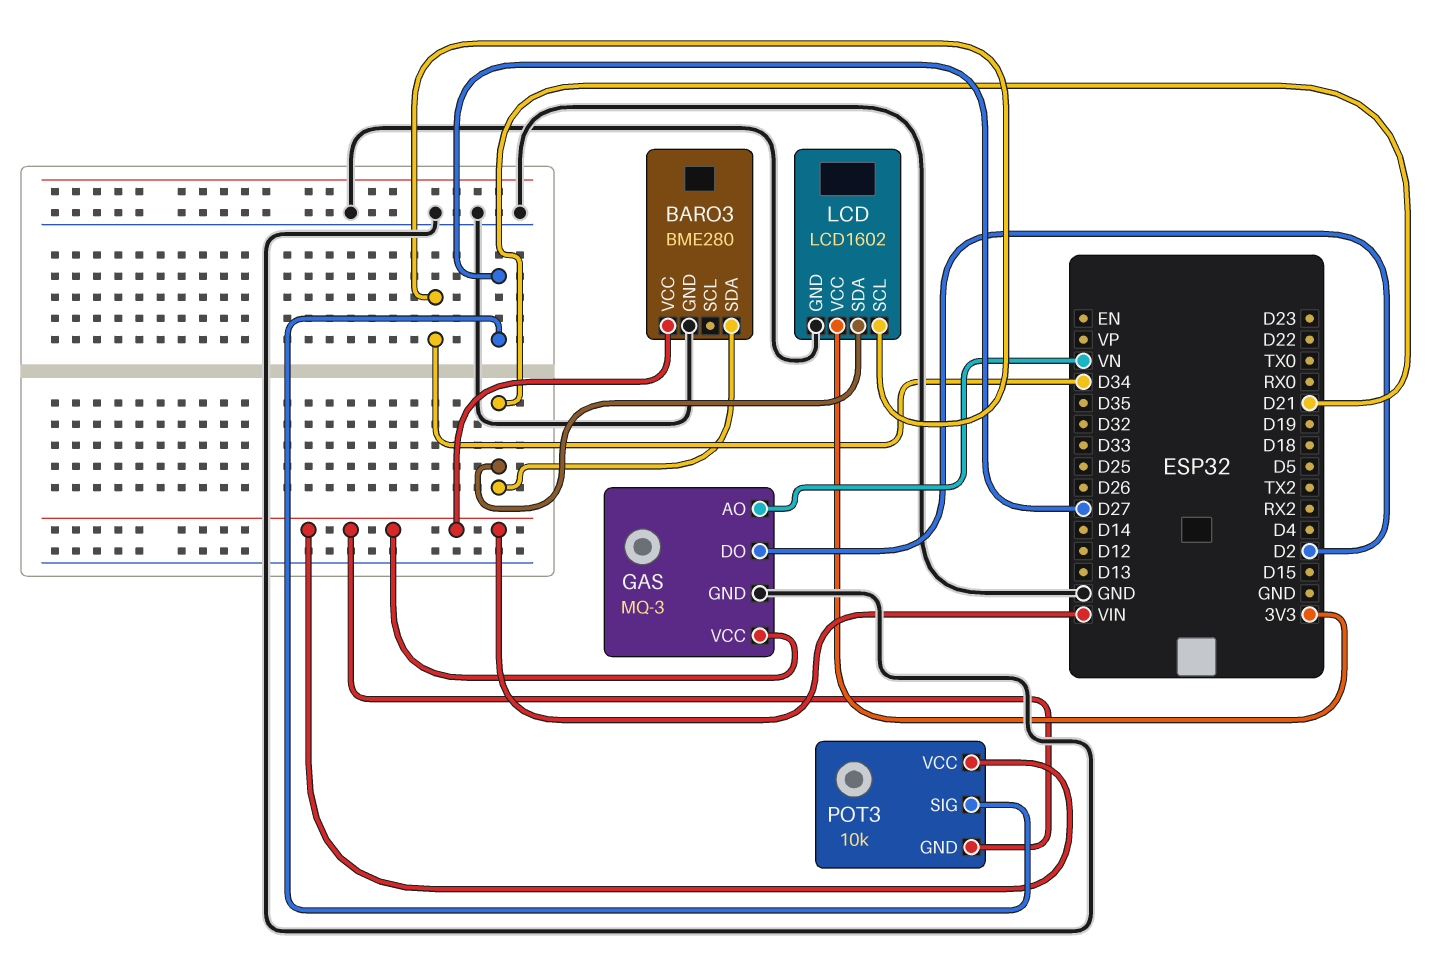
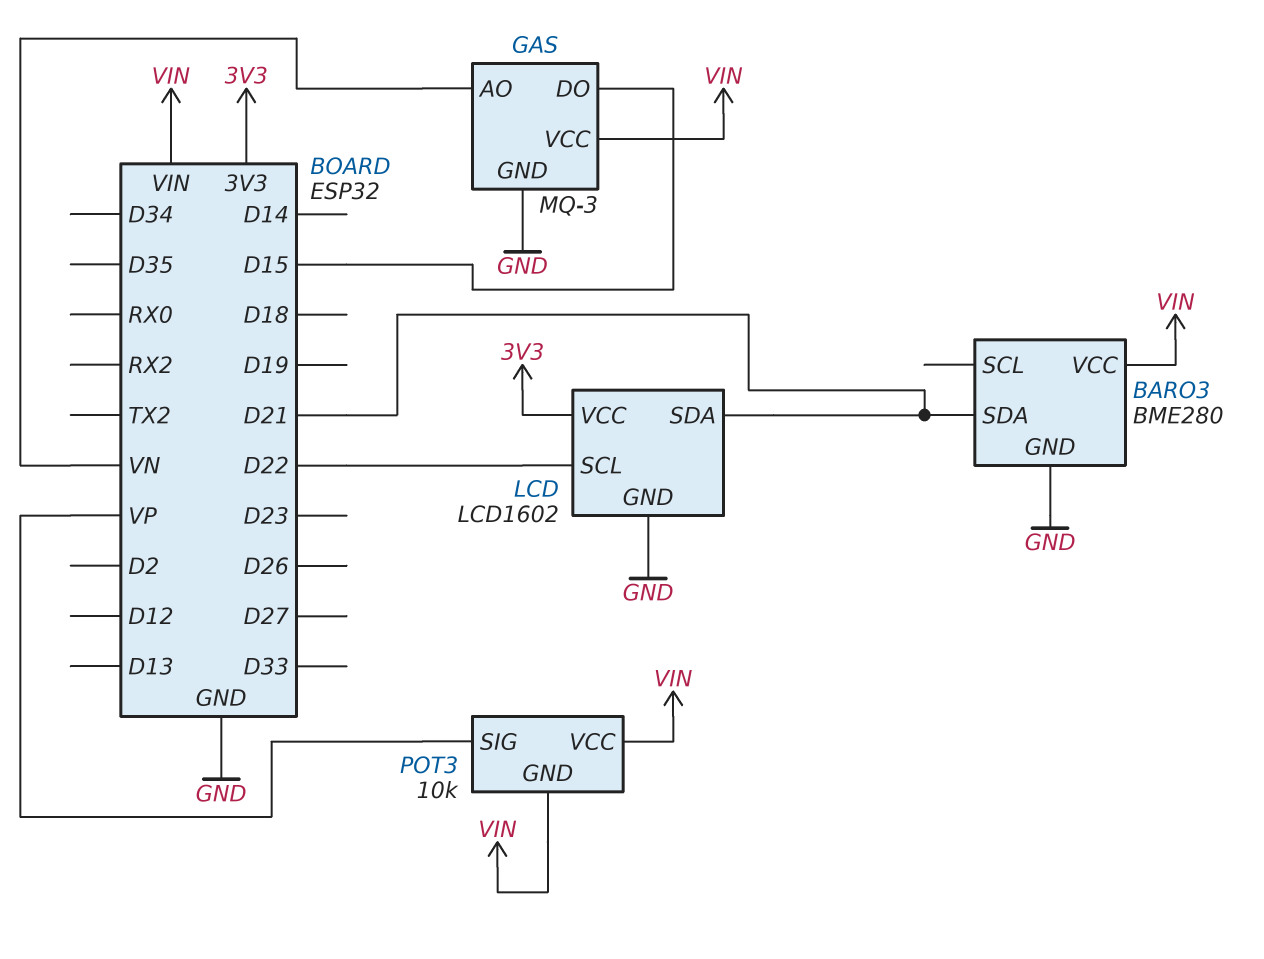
GAS pin DO: D2 -> D15
LCD pin SCL: D34 -> D22
POT3 pin SIG: D27 -> VP

